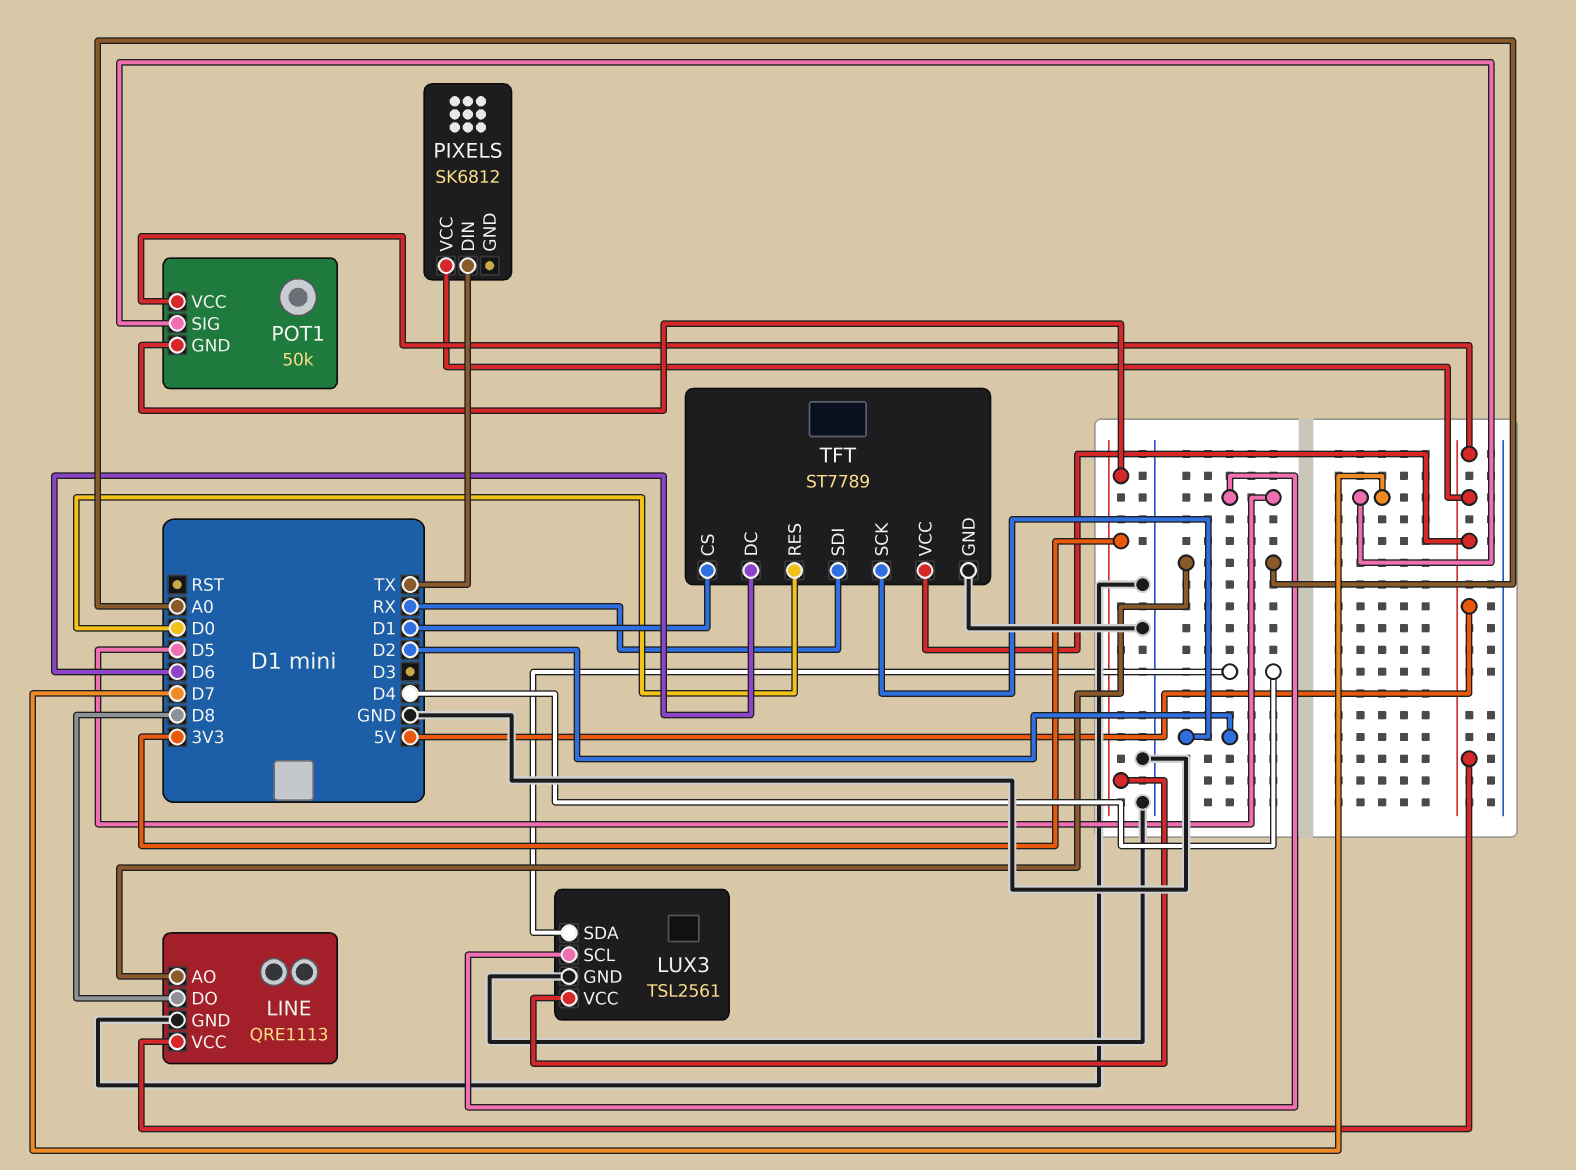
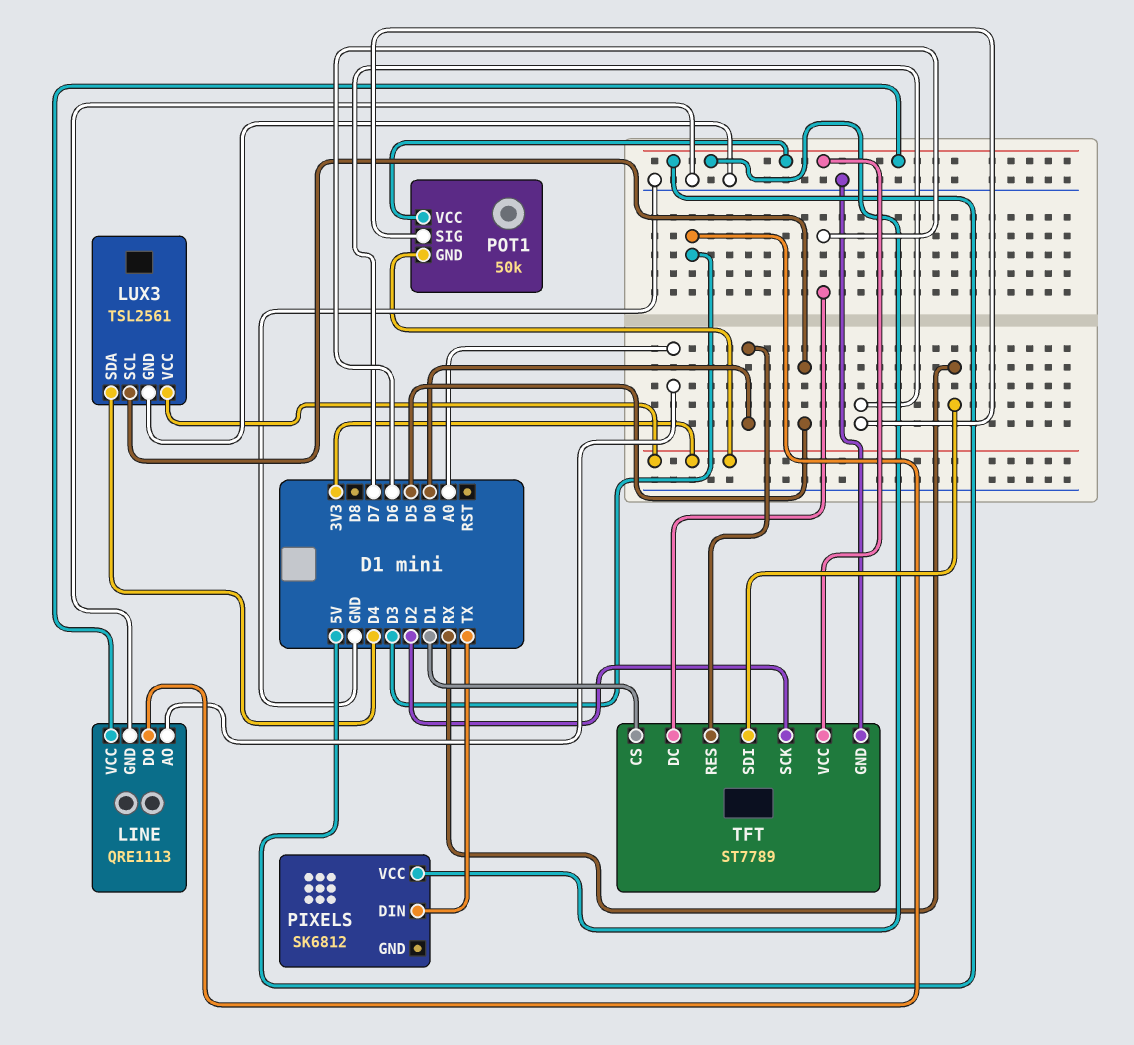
LINE pin DO: D8 -> D3

